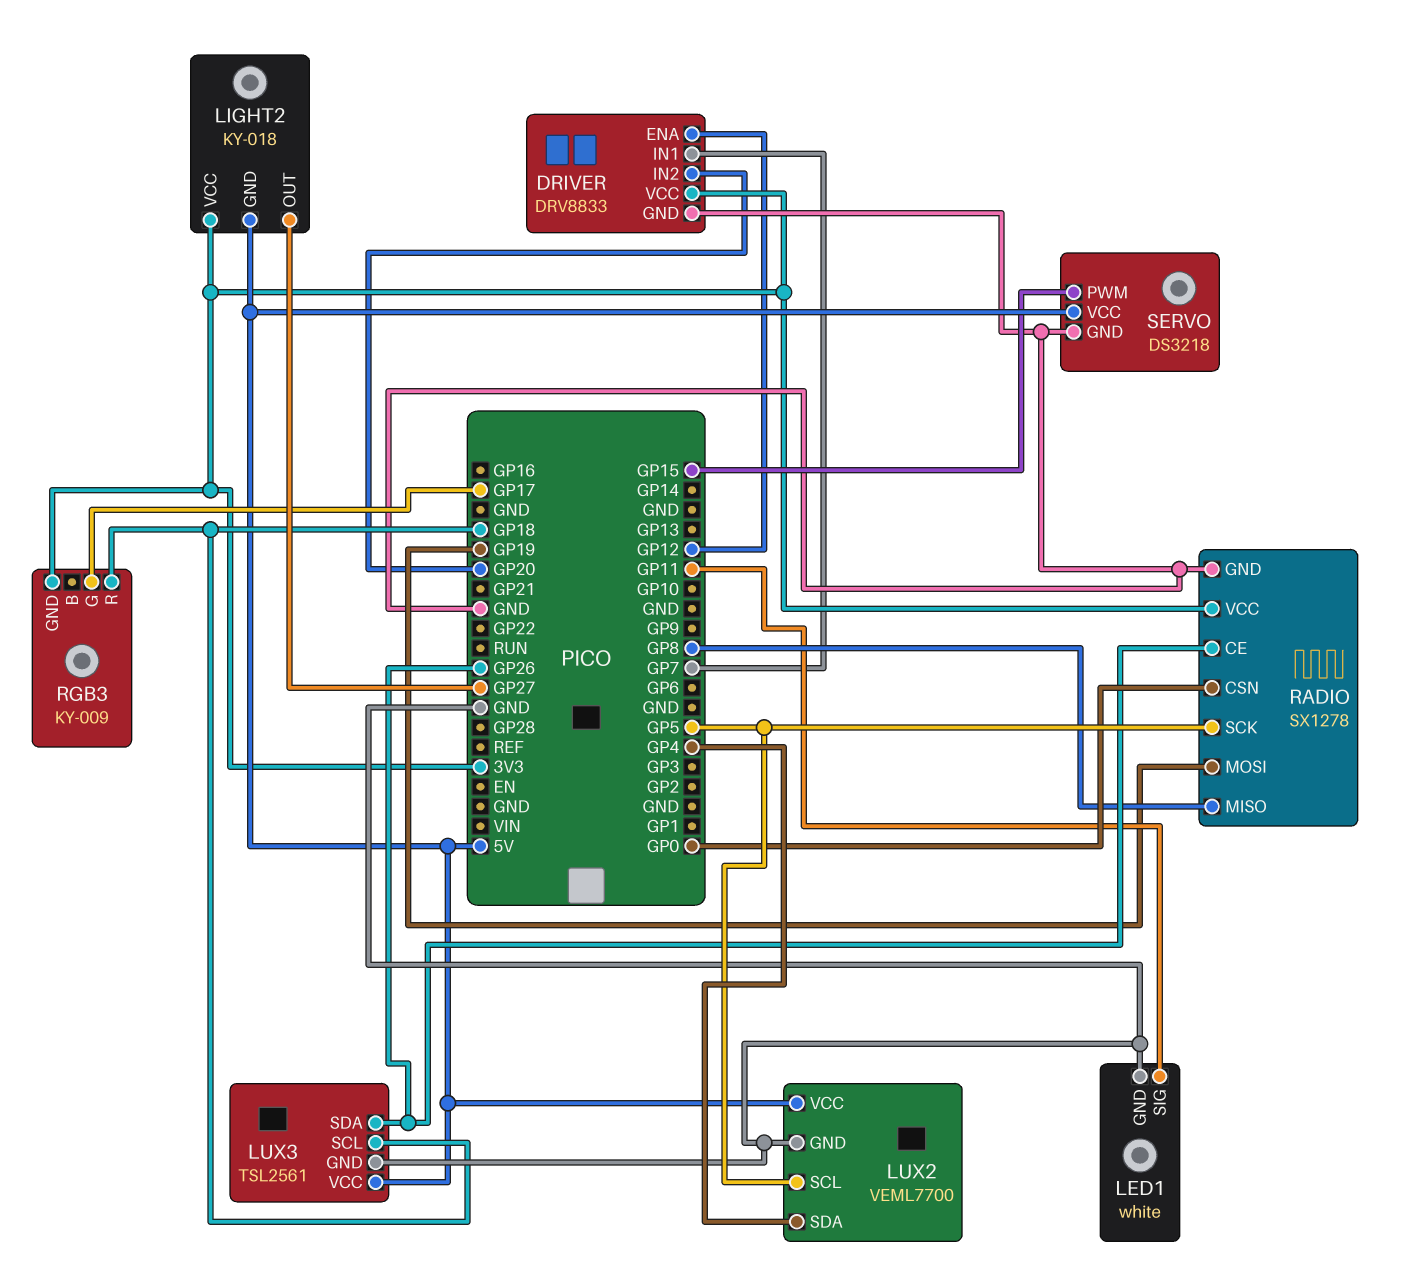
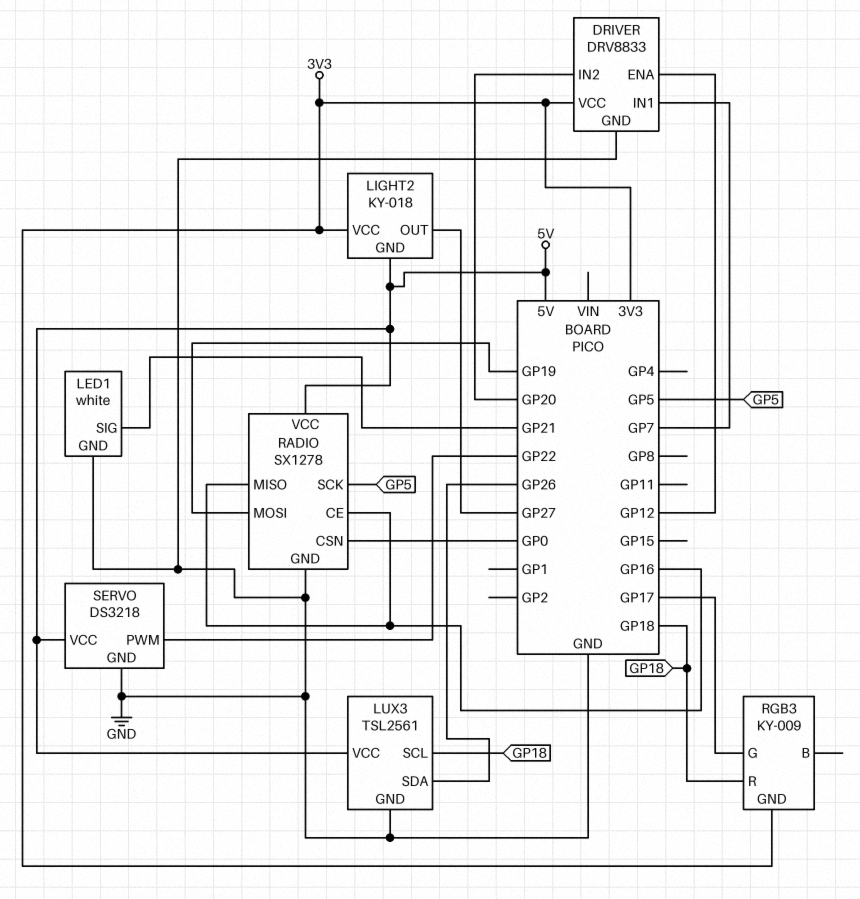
LED1 pin SIG: GP11 -> GP21
LUX2: VEML7700 -> none
LUX2 pin GND: GND -> none
LUX2 pin SCL: GP5 -> none
LUX2 pin SDA: GP4 -> none
LUX2 pin VCC: 5V -> none
RADIO pin CE: GP26 -> GP16
RADIO pin MISO: GP8 -> GP16
RADIO pin VCC: 3V3 -> 5V
SERVO pin PWM: GP15 -> GP22

